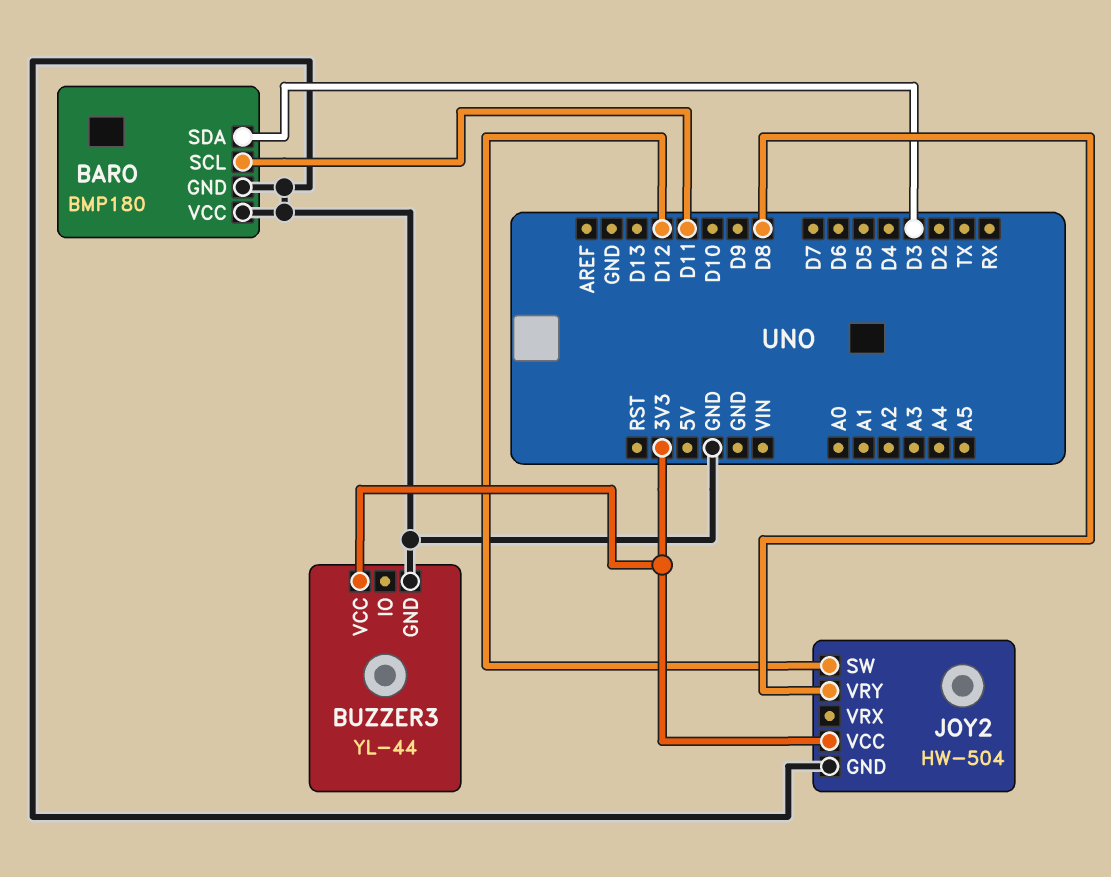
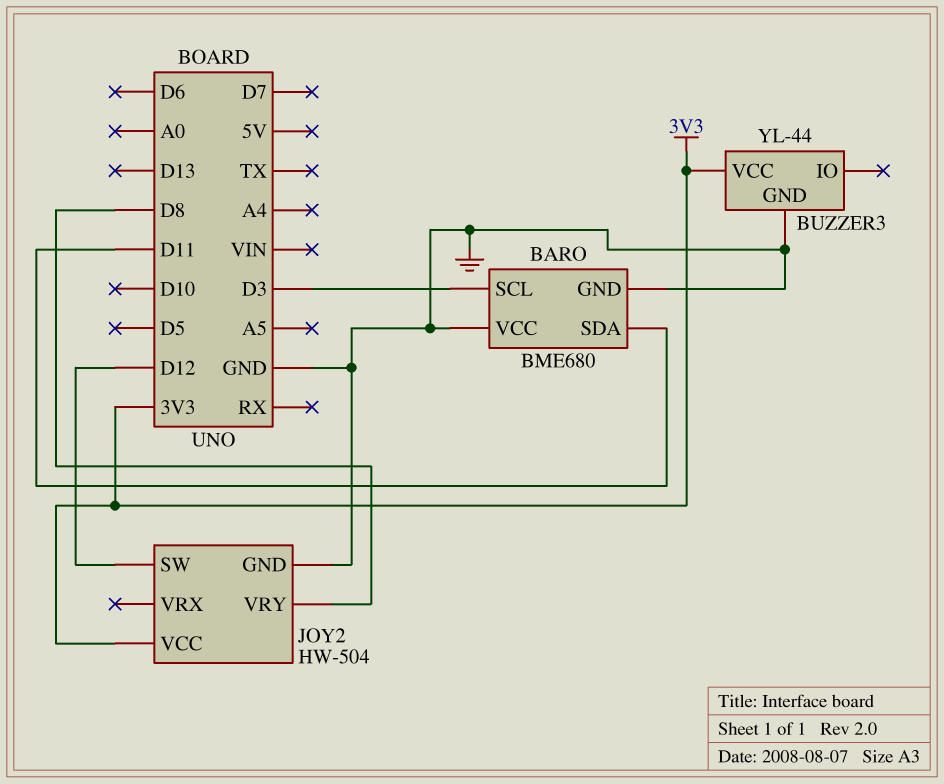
BARO: BMP180 -> BME680
BARO pin SCL: D11 -> D3
BARO pin SDA: D3 -> D11

